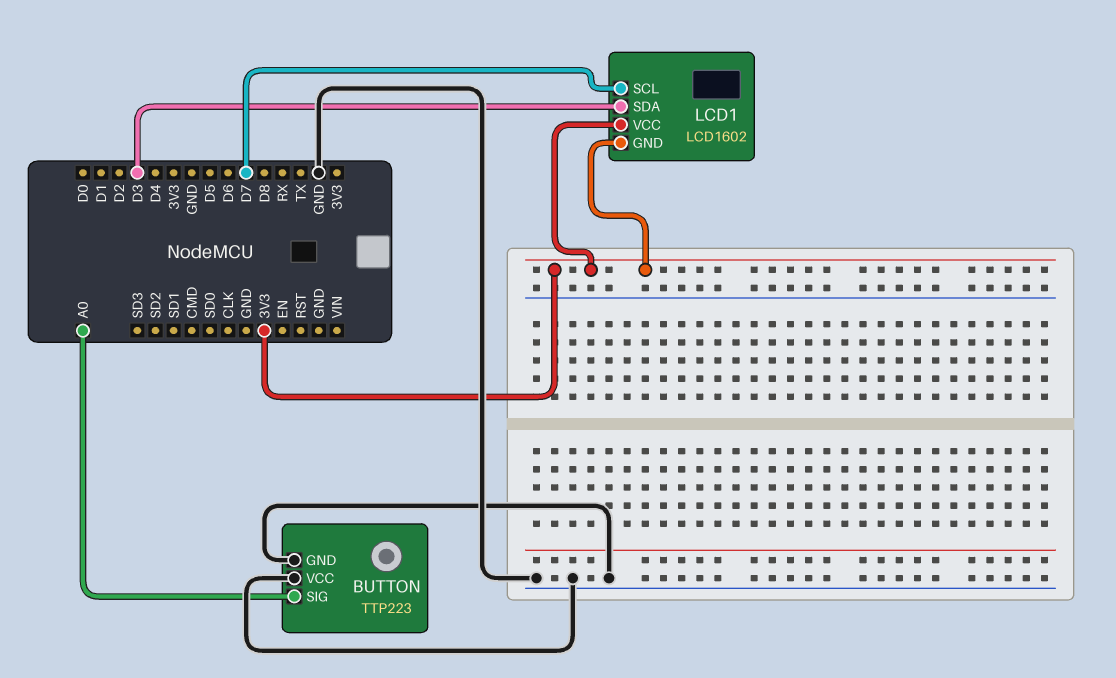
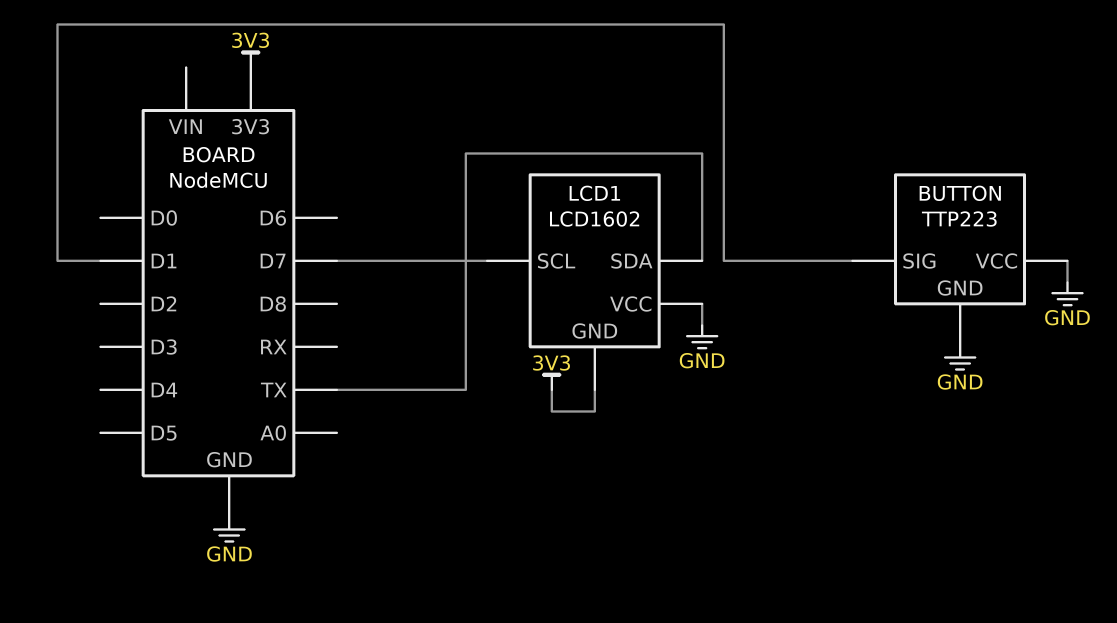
BUTTON pin SIG: A0 -> D1
LCD1 pin SDA: D3 -> TX
LCD1 pin VCC: 3V3 -> GND

